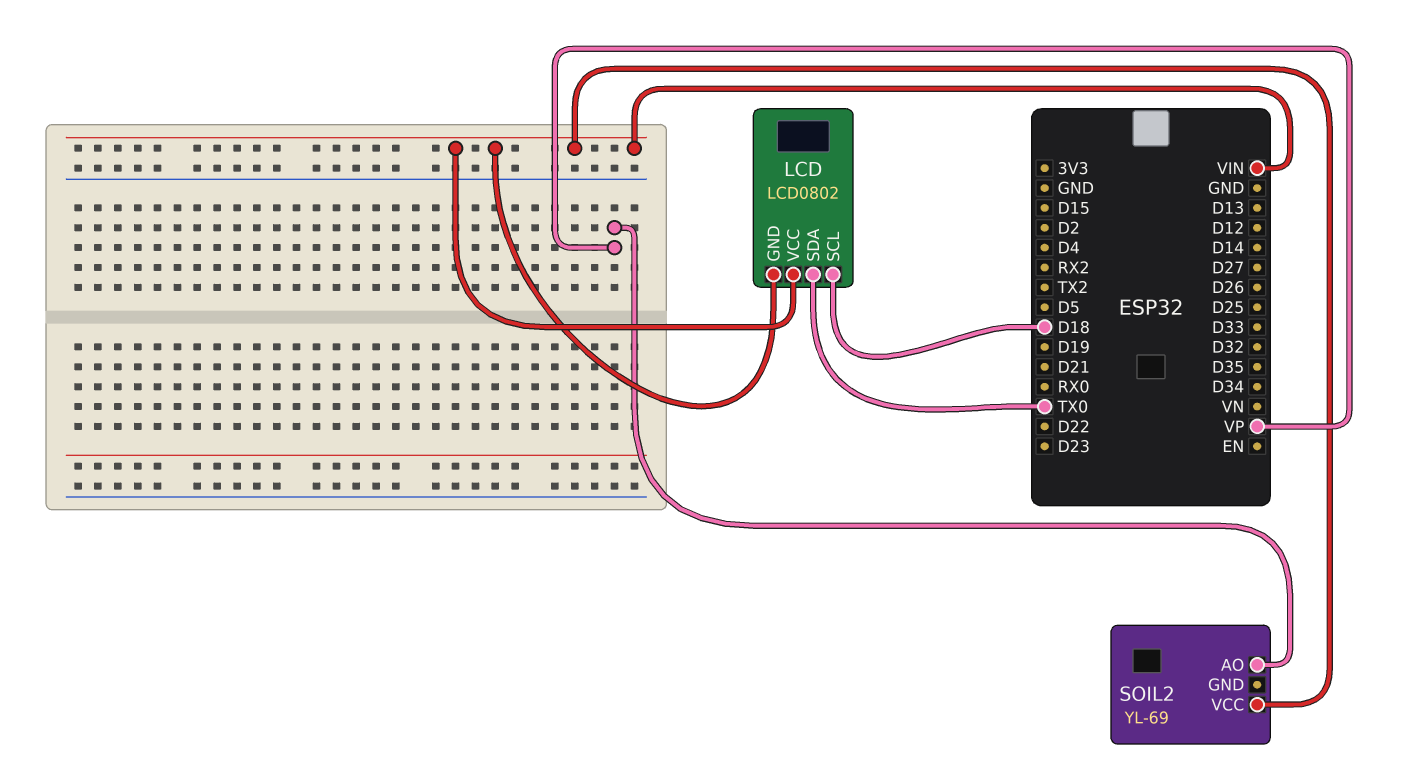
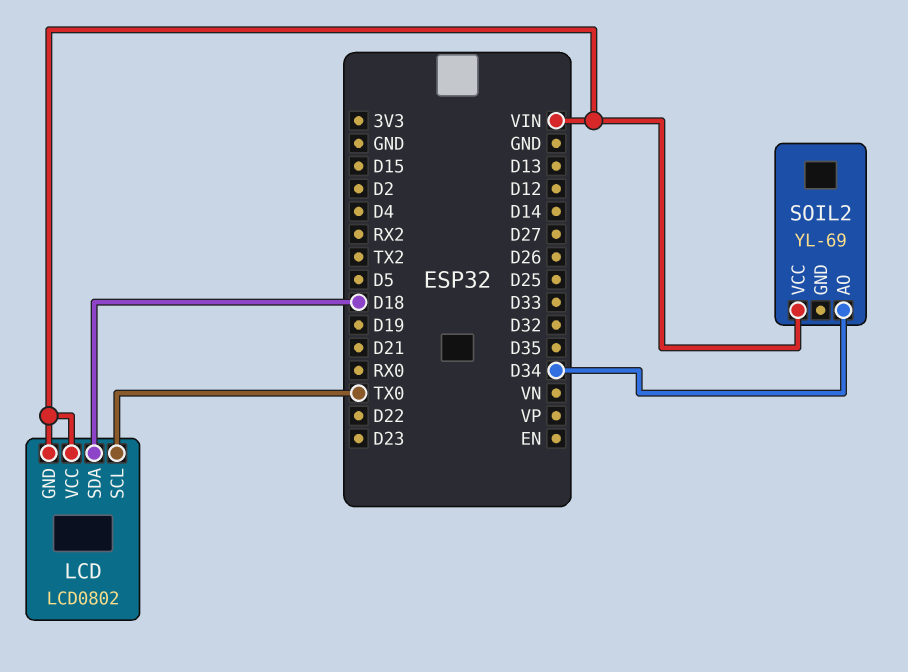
LCD pin SCL: D18 -> TX0
LCD pin SDA: TX0 -> D18
SOIL2 pin AO: VP -> D34

